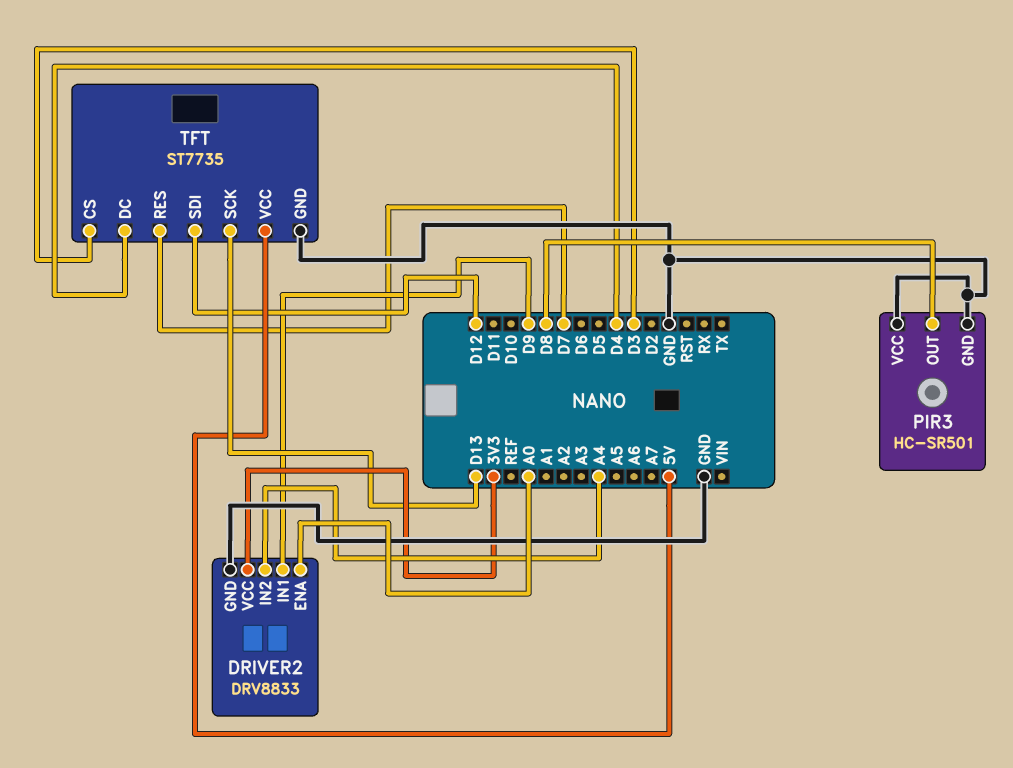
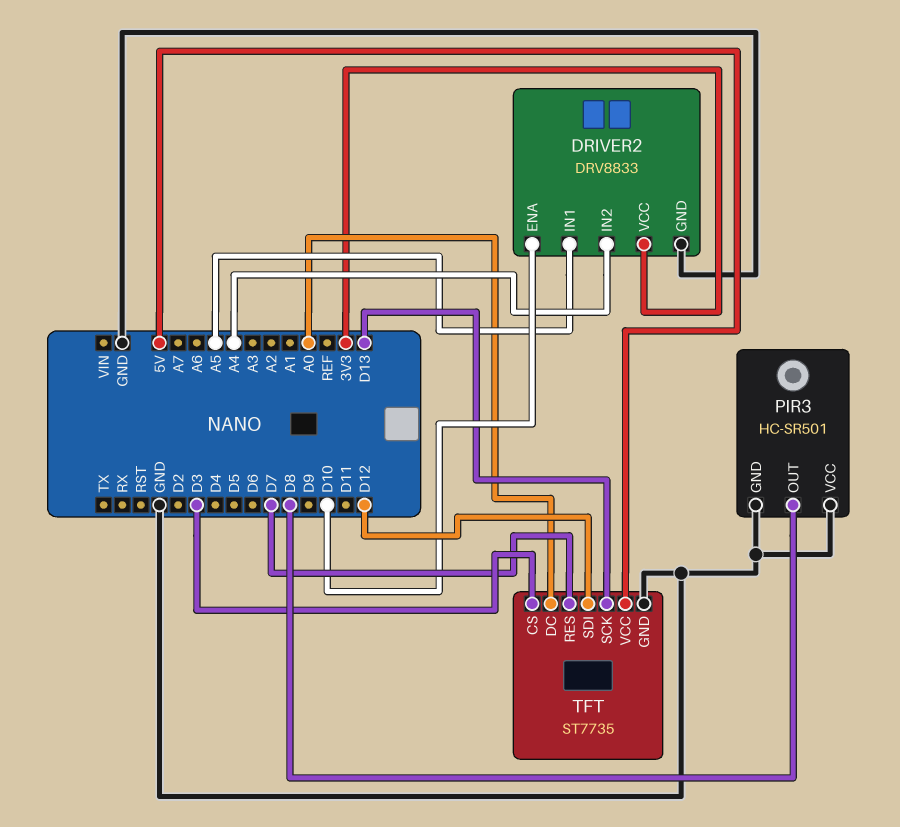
DRIVER2 pin ENA: A0 -> D10
DRIVER2 pin IN1: D9 -> A5
TFT pin DC: D4 -> A0

